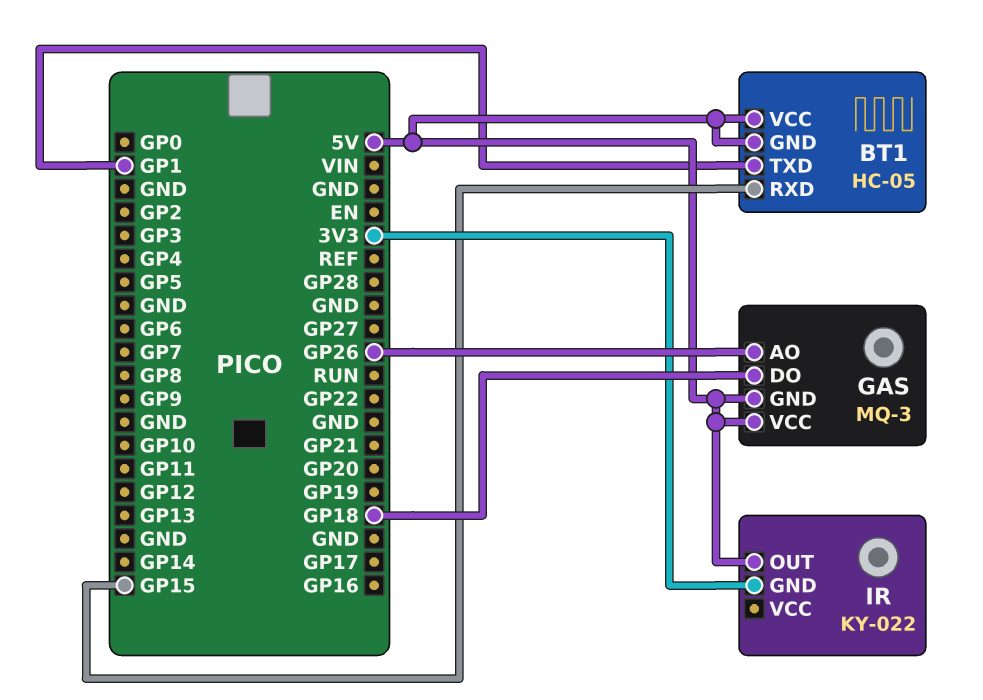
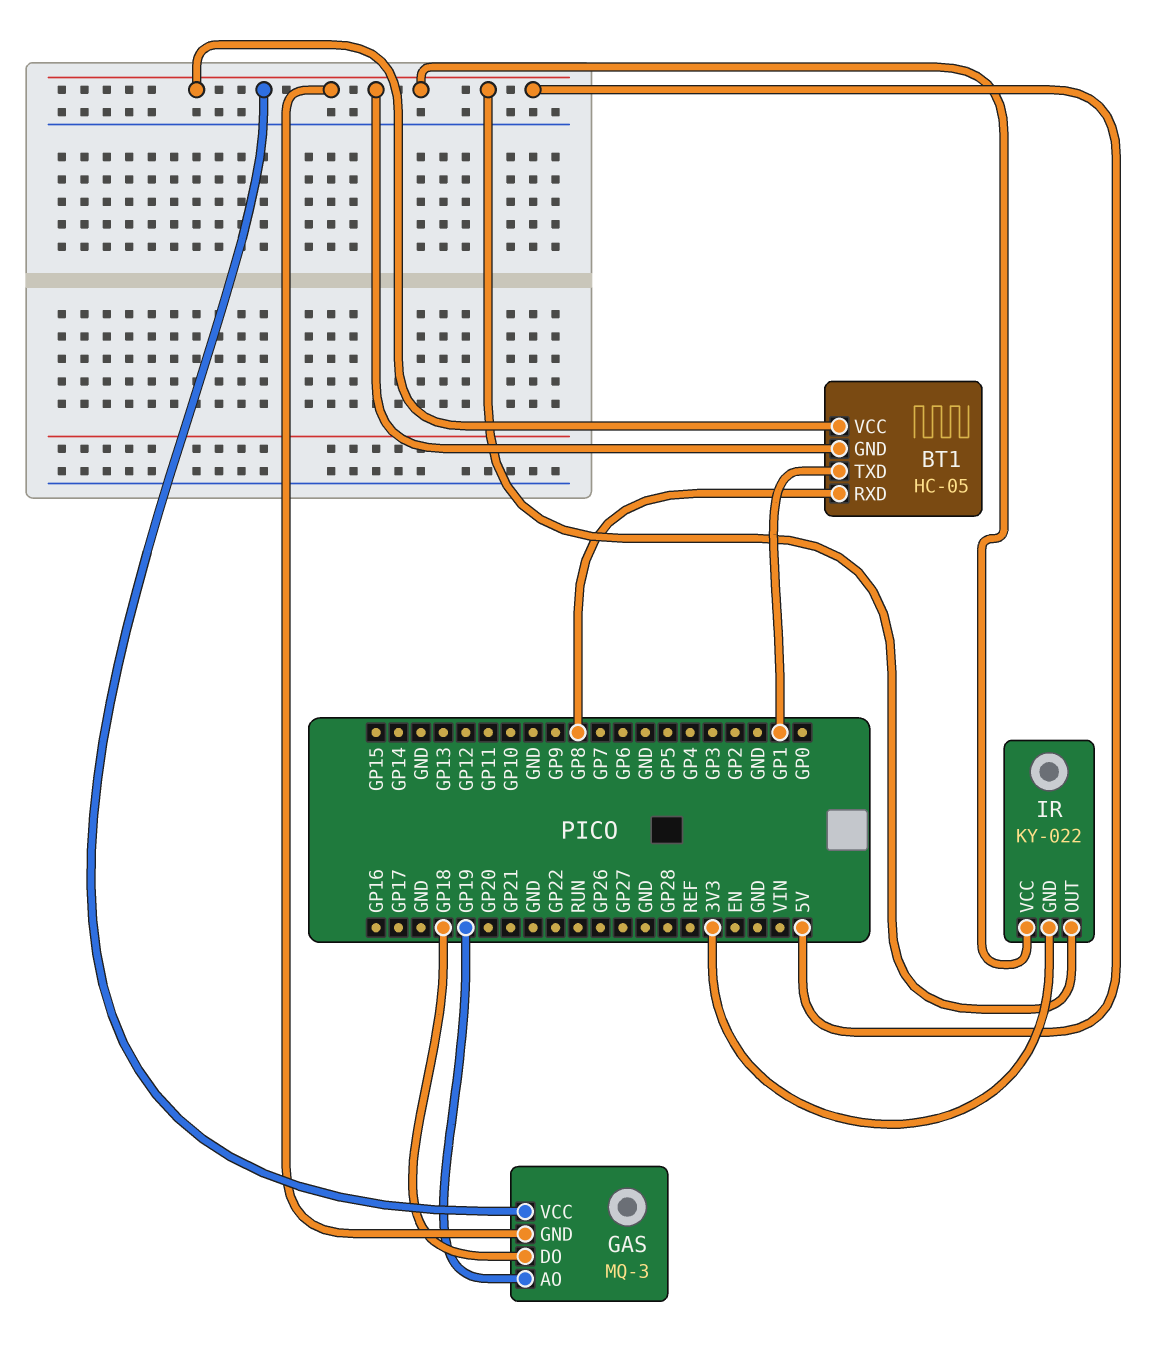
BT1 pin RXD: GP15 -> GP8
GAS pin AO: GP26 -> GP19
IR pin VCC: none -> 5V

